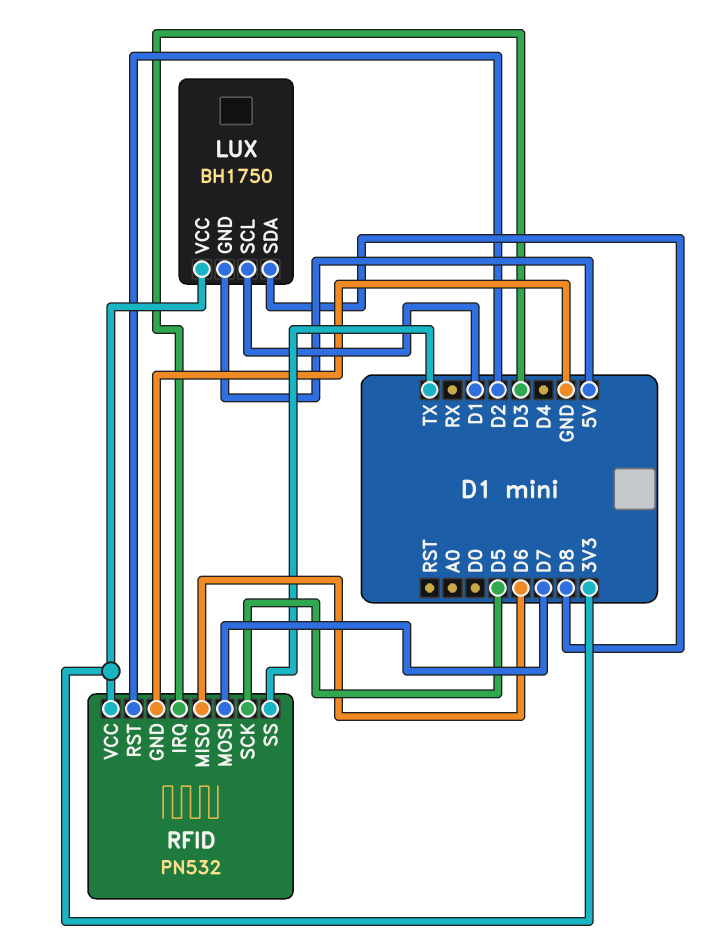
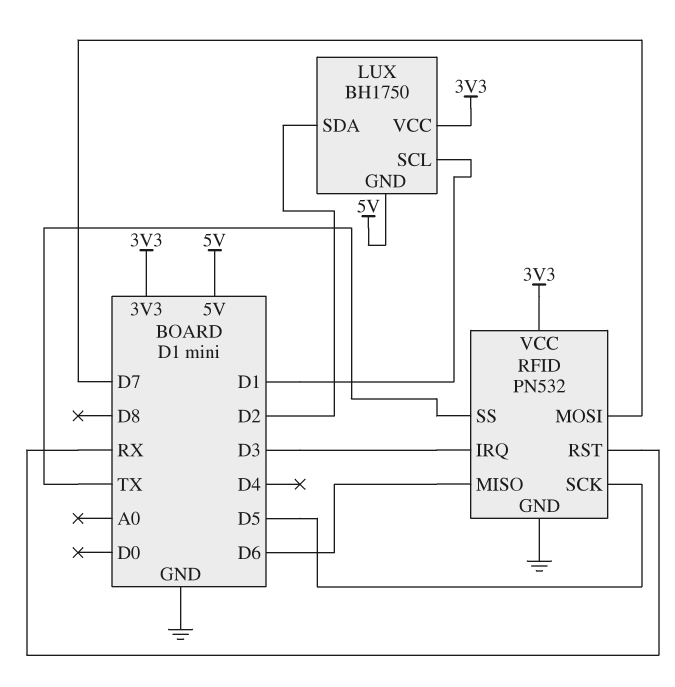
LUX pin SDA: D8 -> D2
RFID pin RST: D2 -> RX

